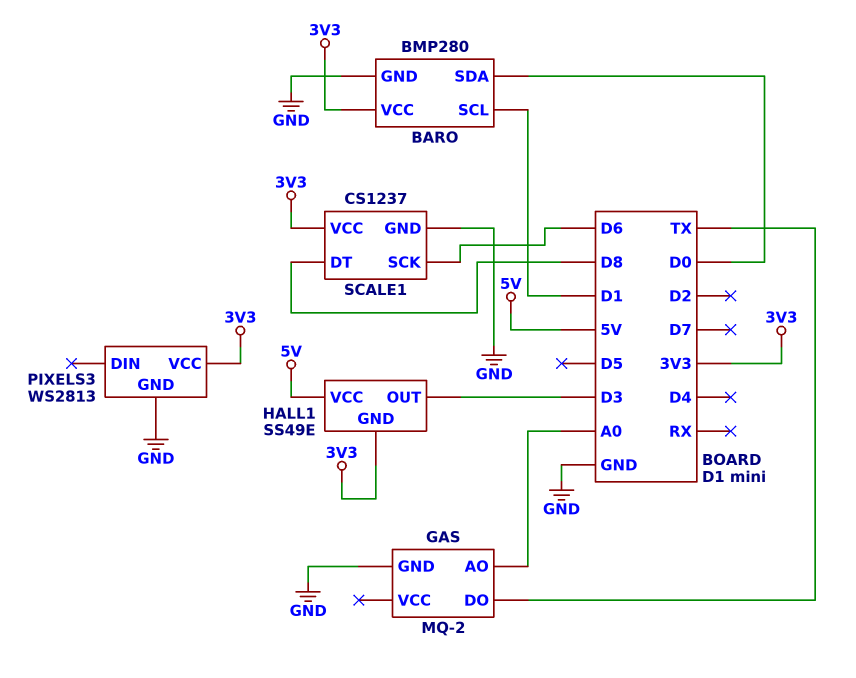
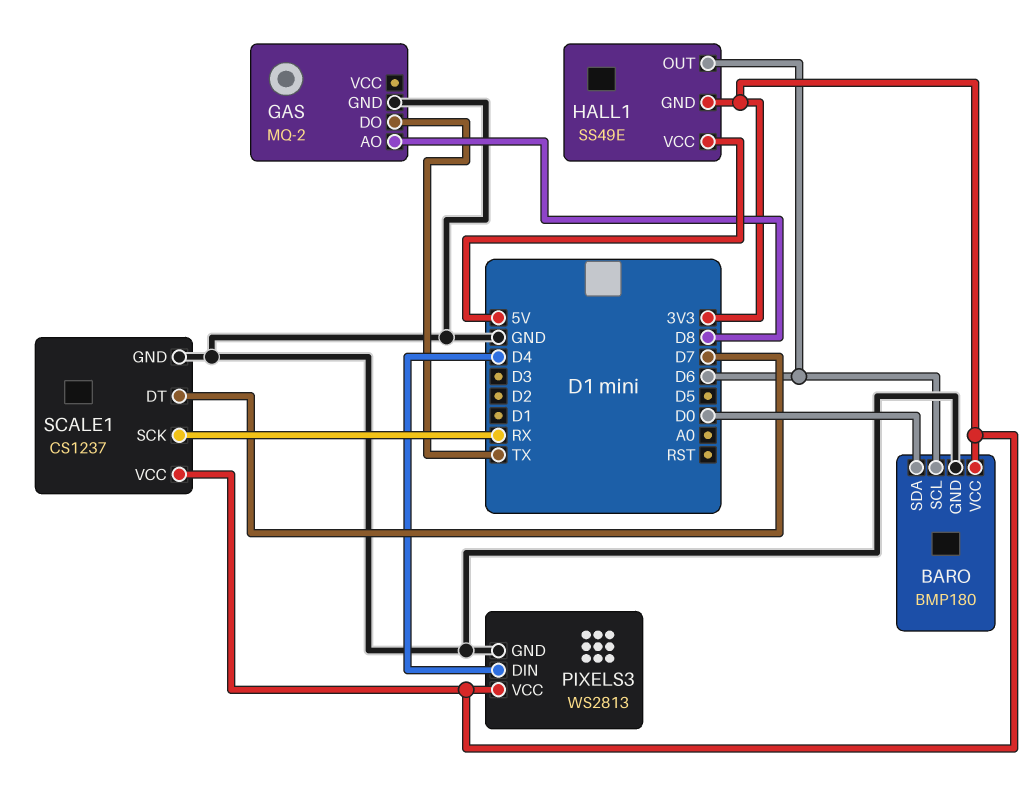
BARO: BMP280 -> BMP180
BARO pin SCL: D1 -> D6
GAS pin AO: A0 -> D8
HALL1 pin OUT: D3 -> D6
PIXELS3 pin DIN: none -> D4
SCALE1 pin DT: D8 -> D7
SCALE1 pin SCK: D6 -> RX

